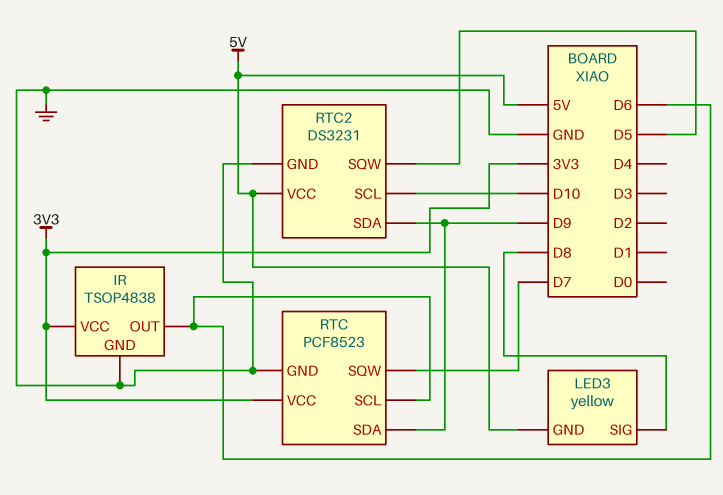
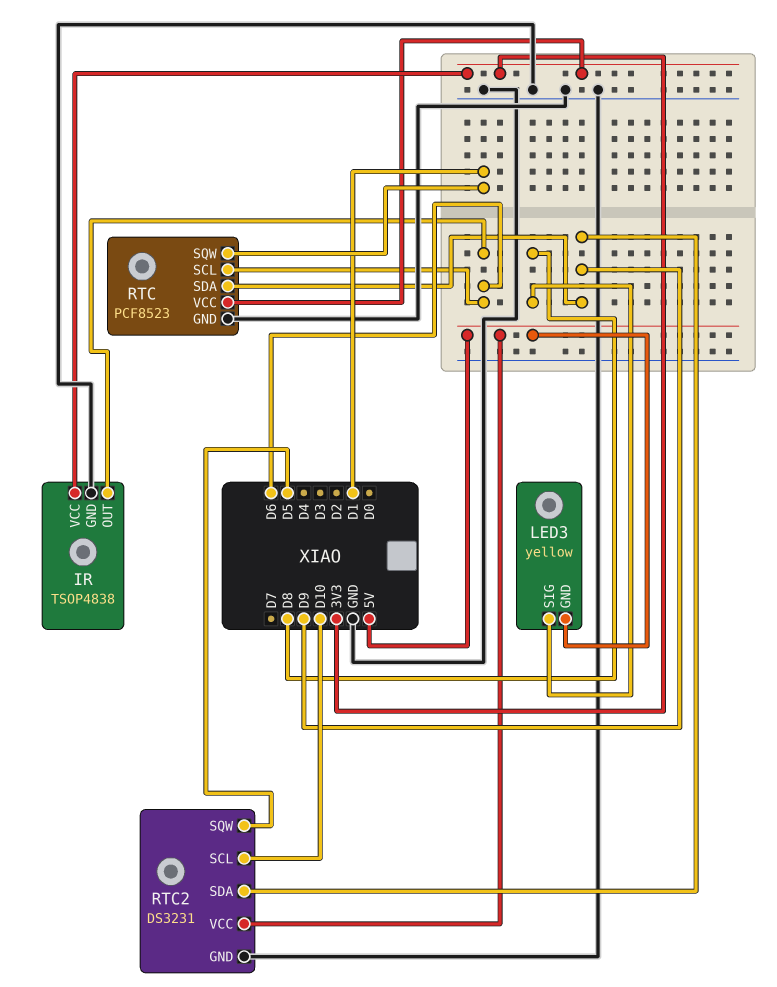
RTC pin SQW: D7 -> D1

